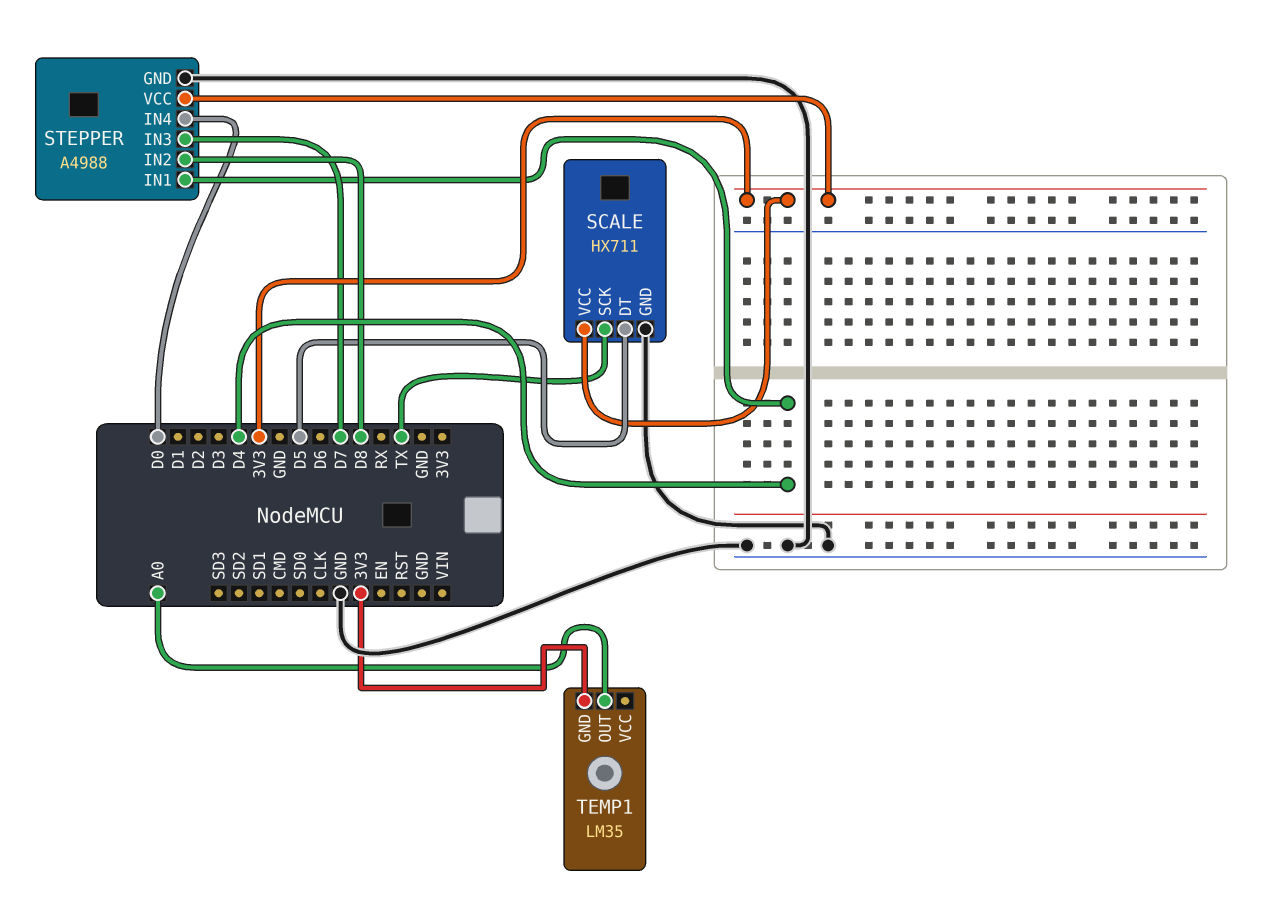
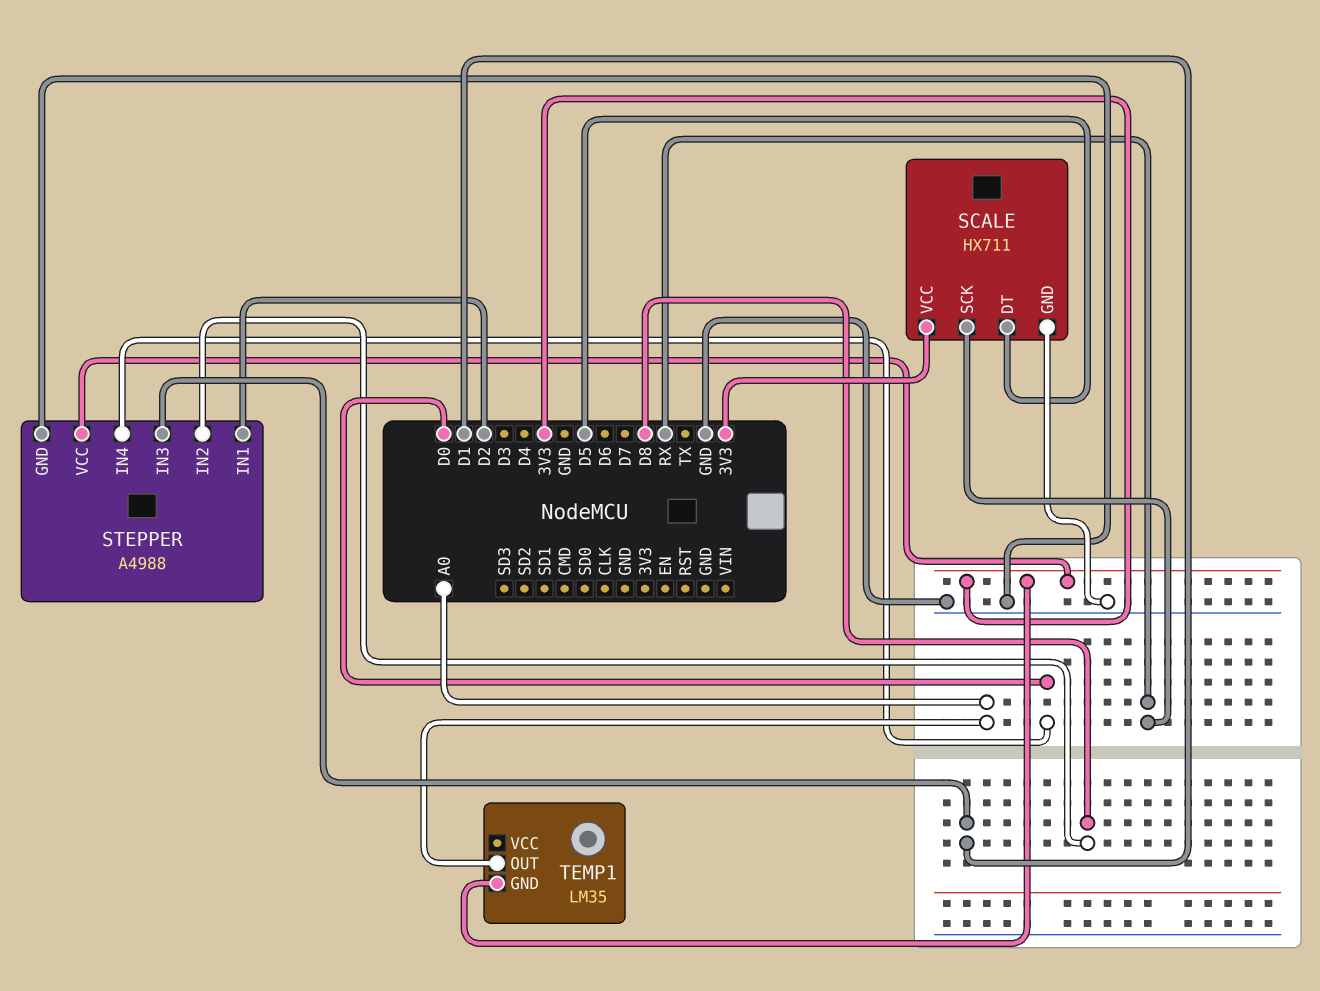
SCALE pin SCK: TX -> RX
STEPPER pin IN1: D4 -> D2
STEPPER pin IN3: D7 -> D1

